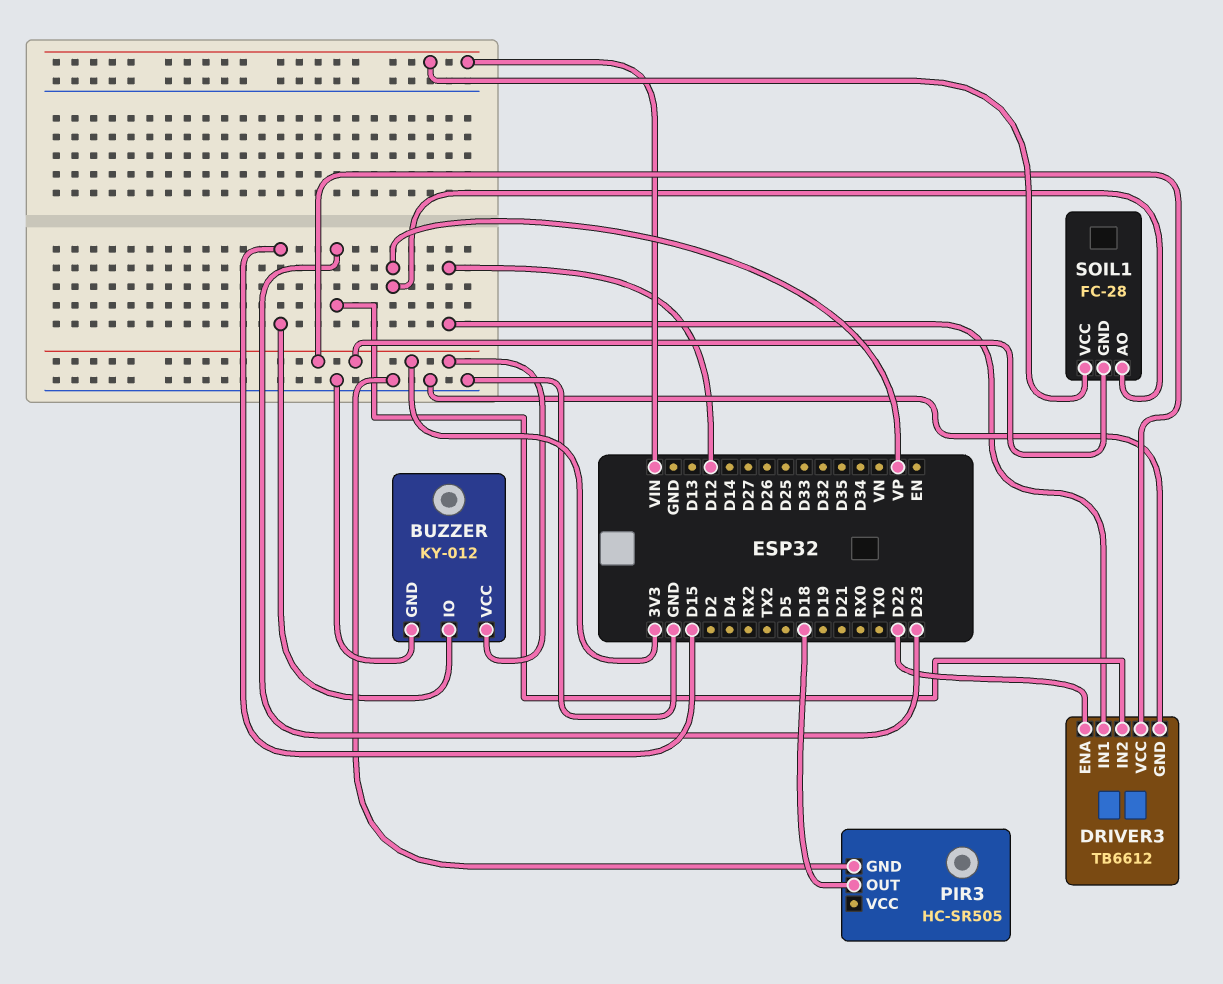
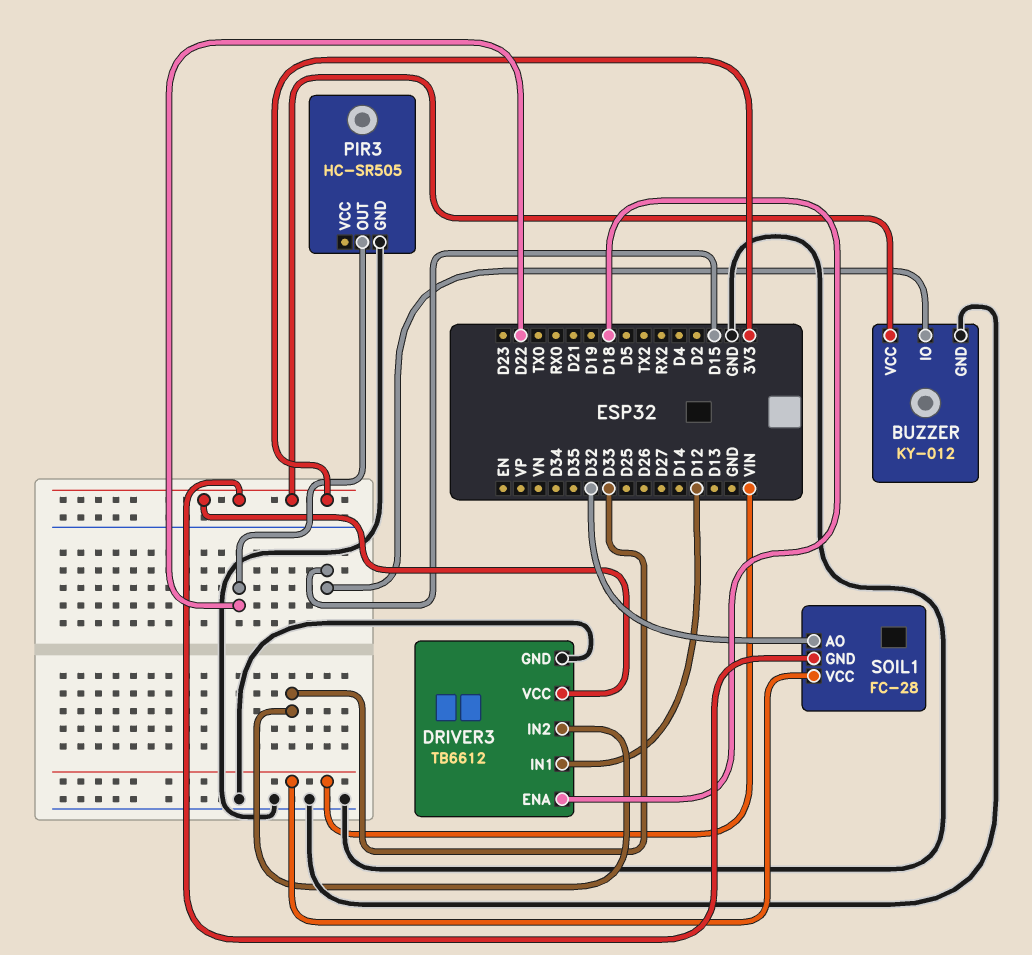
DRIVER3 pin ENA: D22 -> D18
DRIVER3 pin IN2: D23 -> D33
PIR3 pin OUT: D18 -> D22
SOIL1 pin AO: VP -> D32

